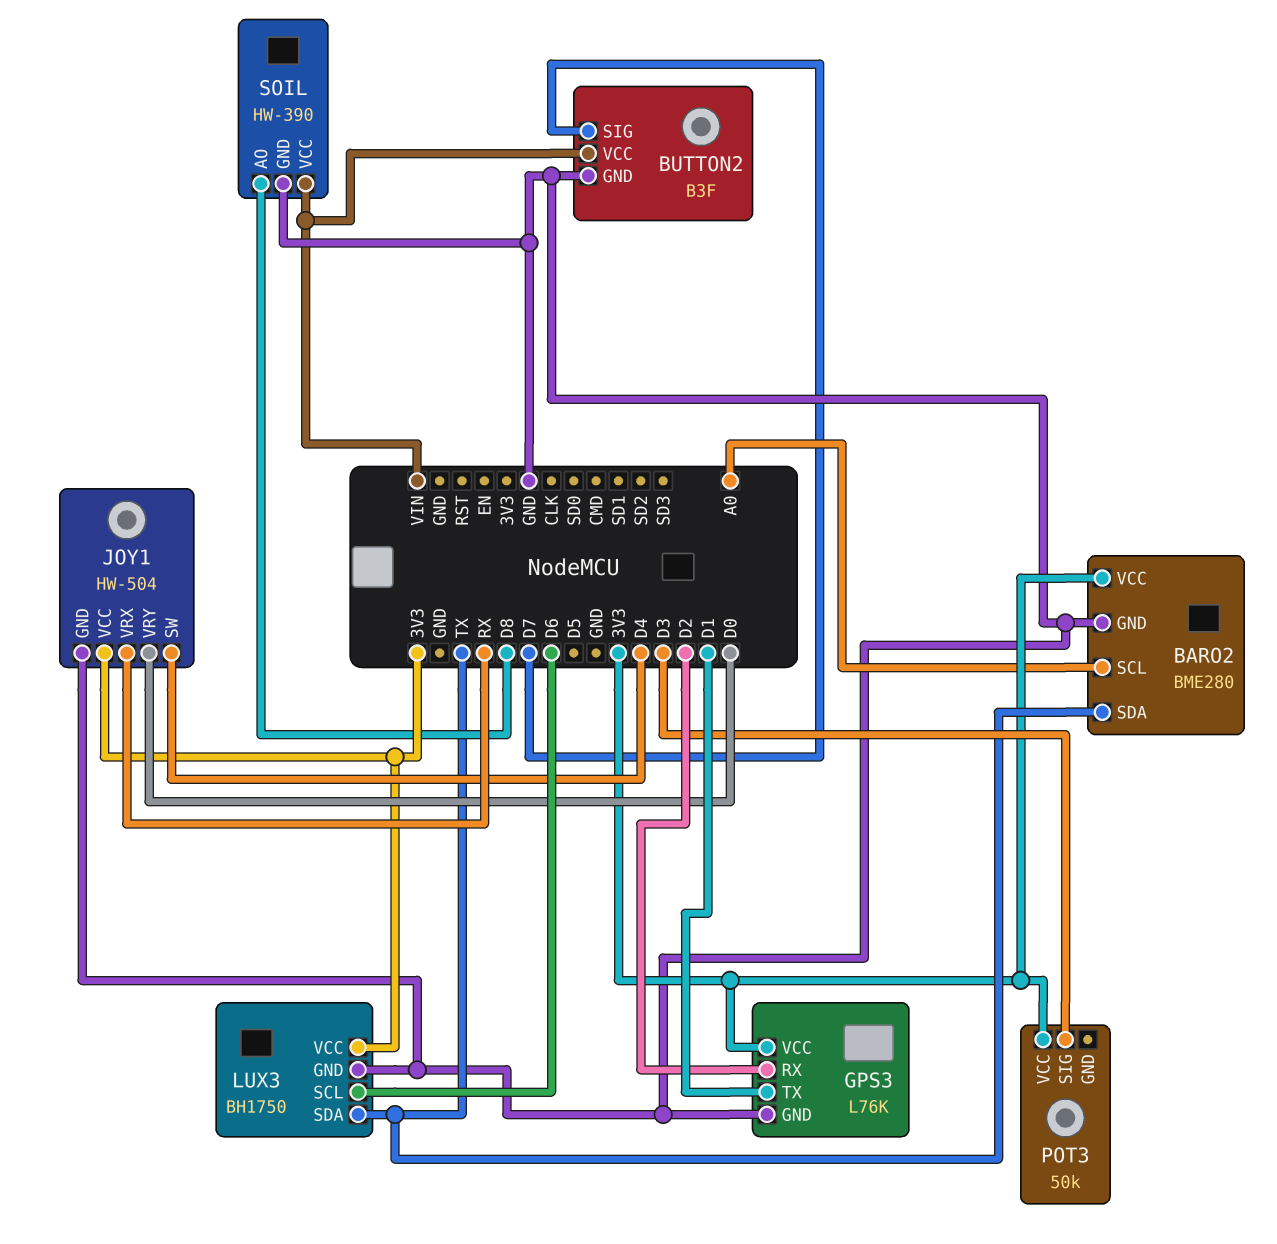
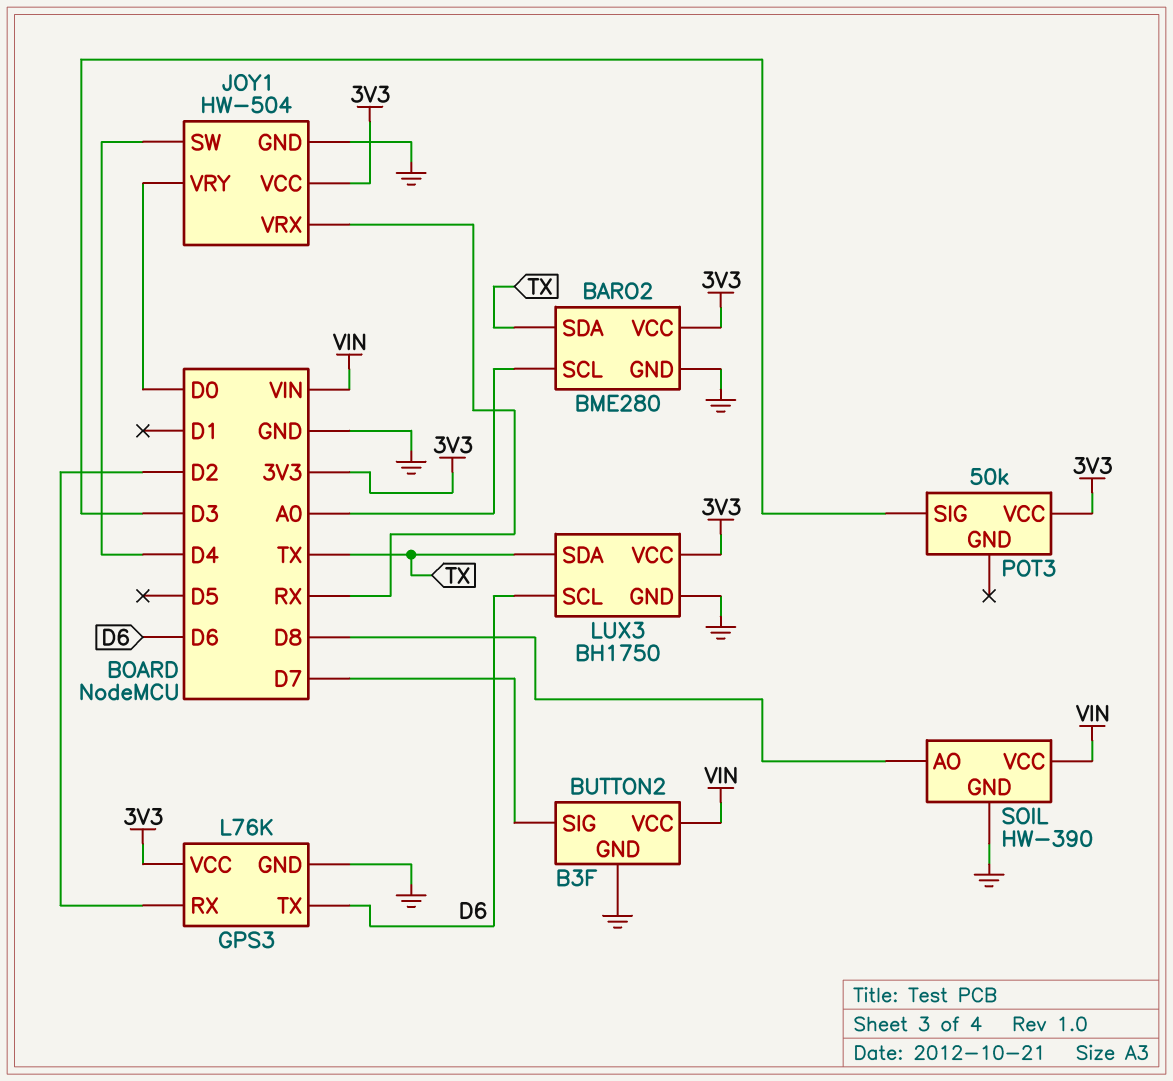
GPS3 pin TX: D1 -> D6

